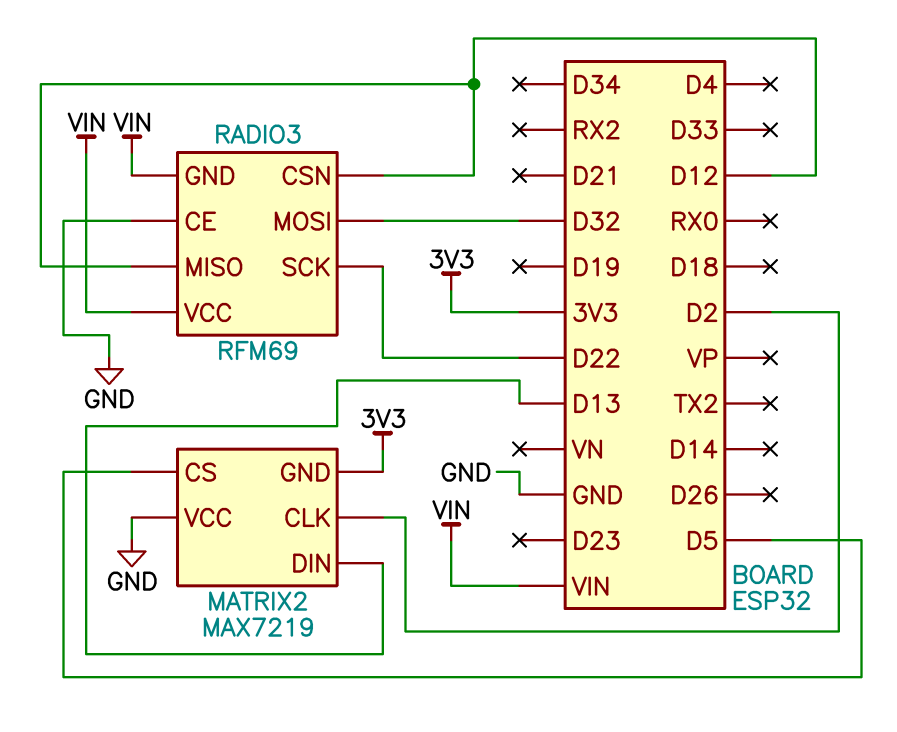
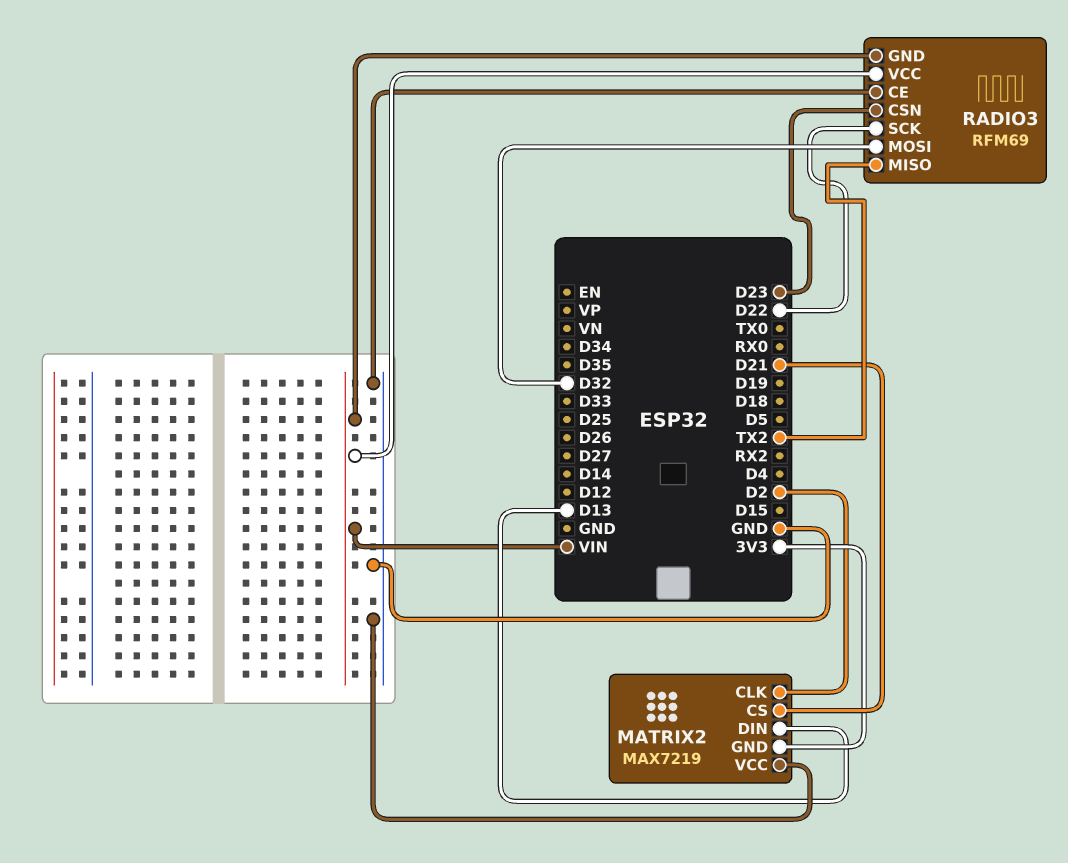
MATRIX2 pin CS: D5 -> D21
RADIO3 pin CSN: D12 -> D23
RADIO3 pin MISO: D12 -> TX2

